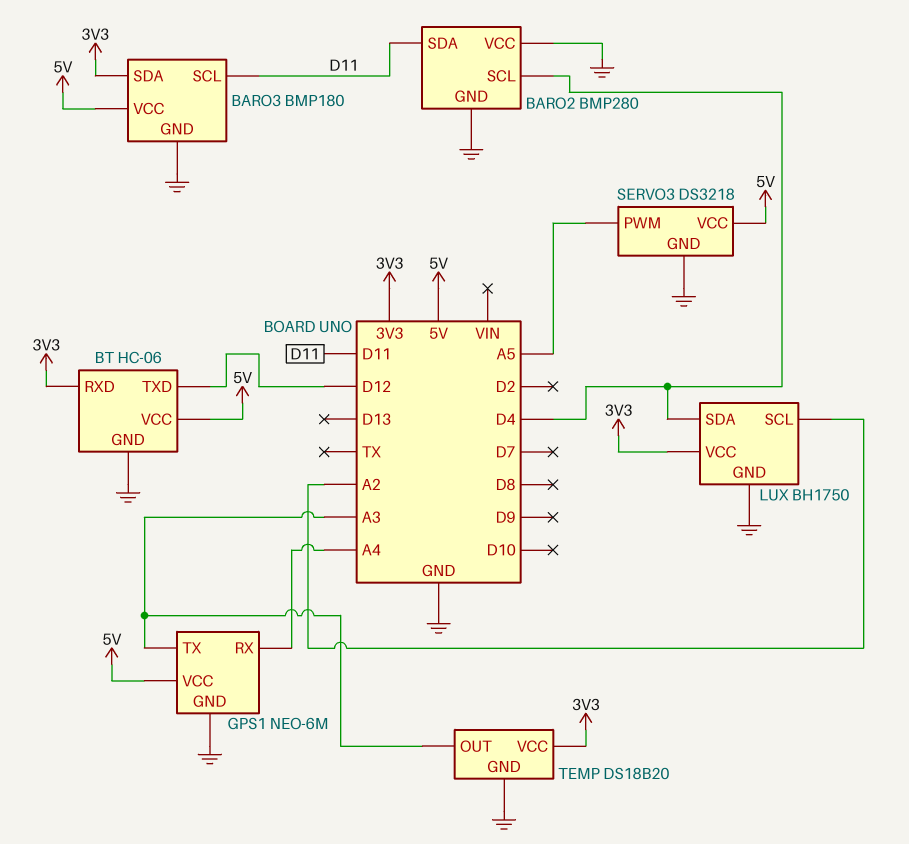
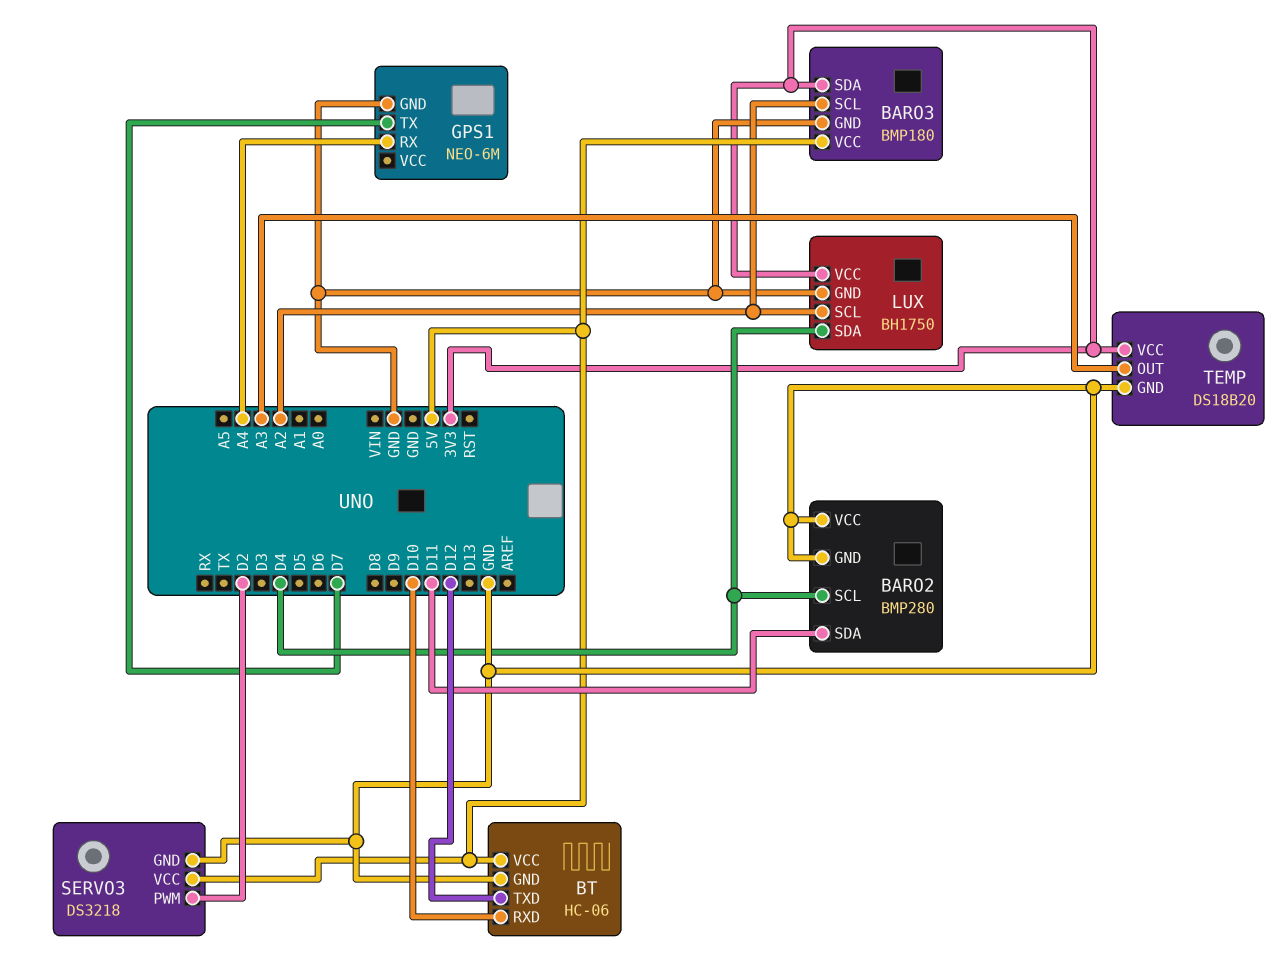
BARO3 pin SCL: D11 -> A2
BT pin RXD: 3V3 -> D10
GPS1 pin TX: A3 -> D7
GPS1 pin VCC: 5V -> none
SERVO3 pin PWM: A5 -> D2

